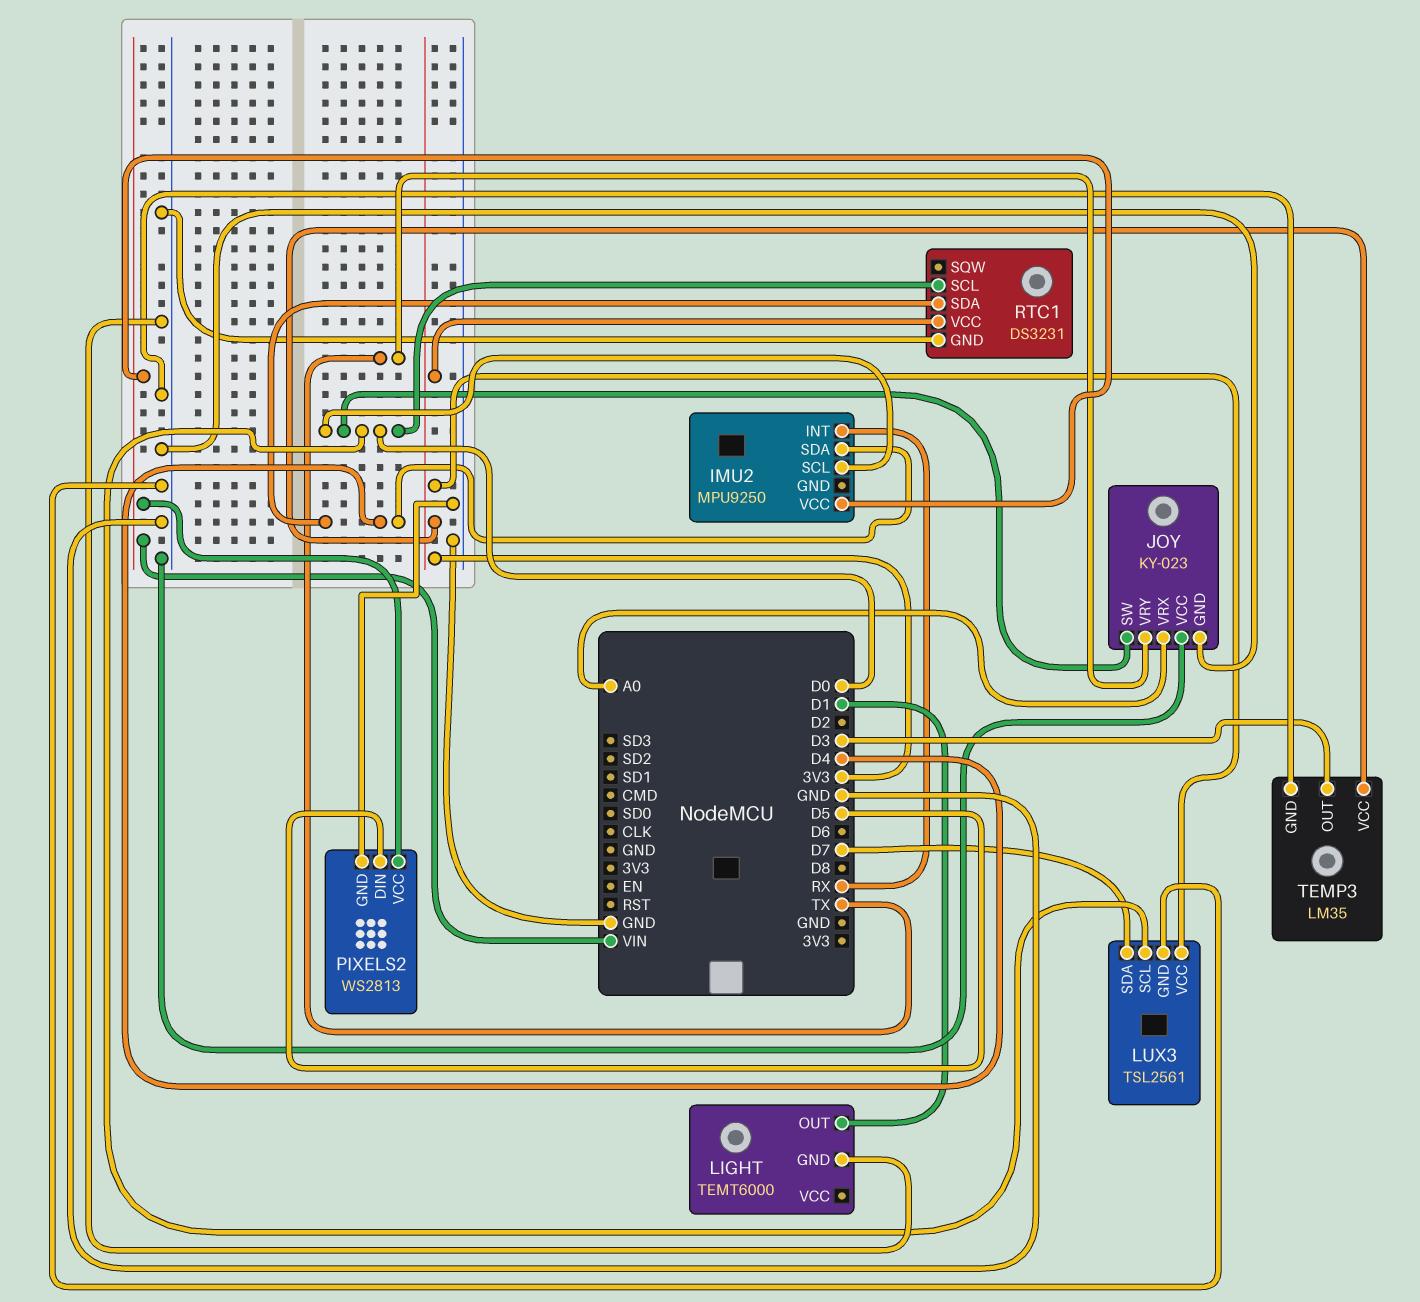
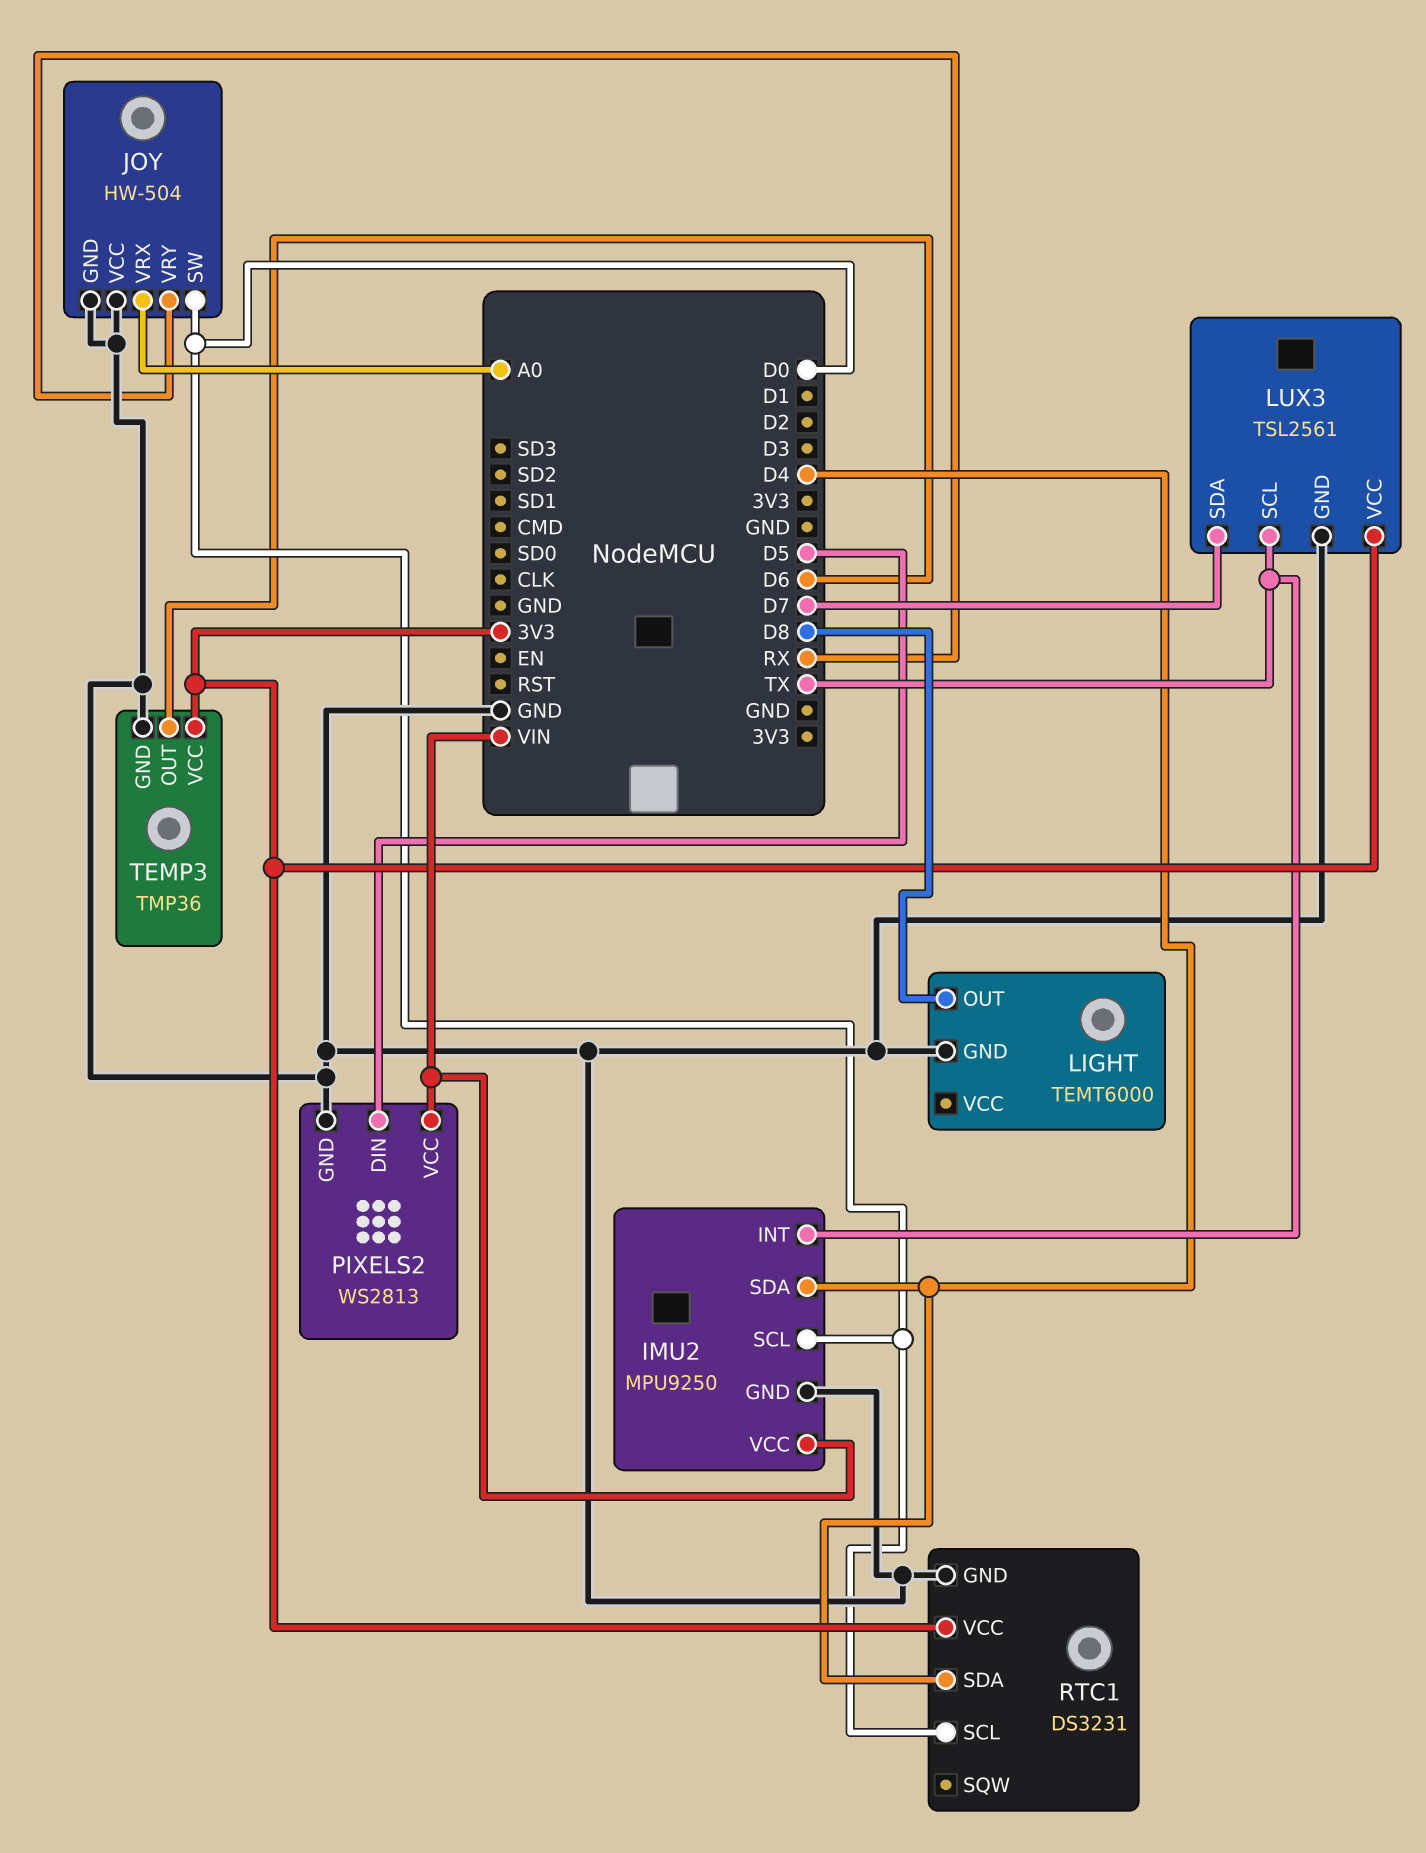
IMU2 pin GND: none -> GND
IMU2 pin INT: RX -> TX
JOY: KY-023 -> HW-504
JOY pin VRY: TX -> RX
LIGHT pin OUT: D1 -> D8
LUX3 pin SCL: D0 -> TX
TEMP3: LM35 -> TMP36
TEMP3 pin OUT: D3 -> D6

